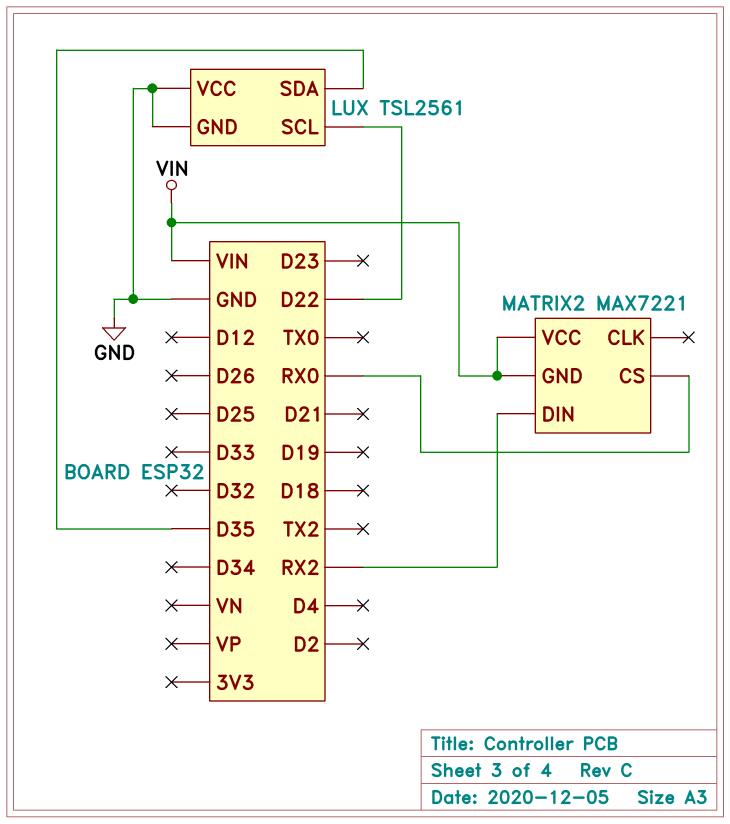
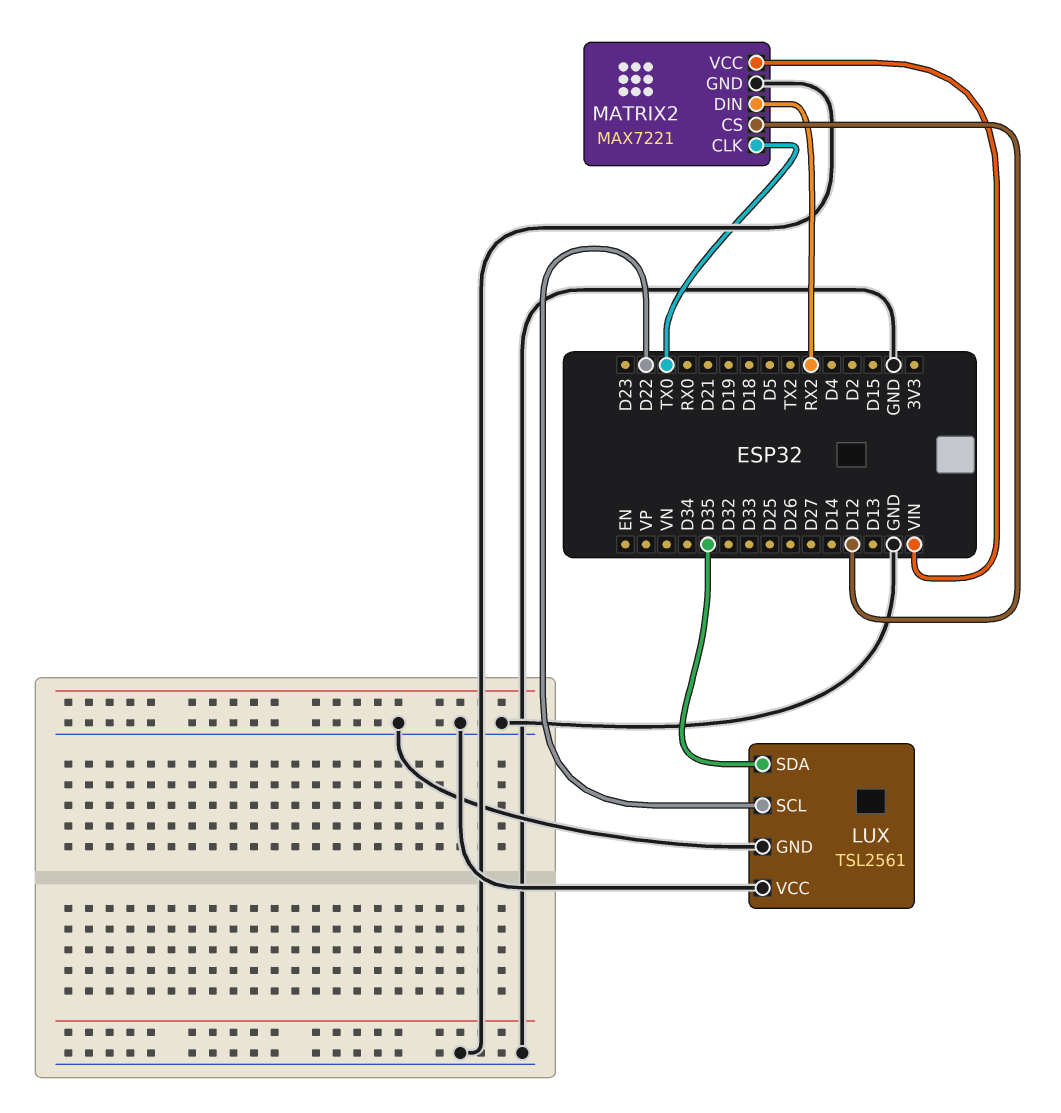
MATRIX2 pin CLK: none -> TX0
MATRIX2 pin CS: RX0 -> D12
MATRIX2 pin GND: VIN -> GND

